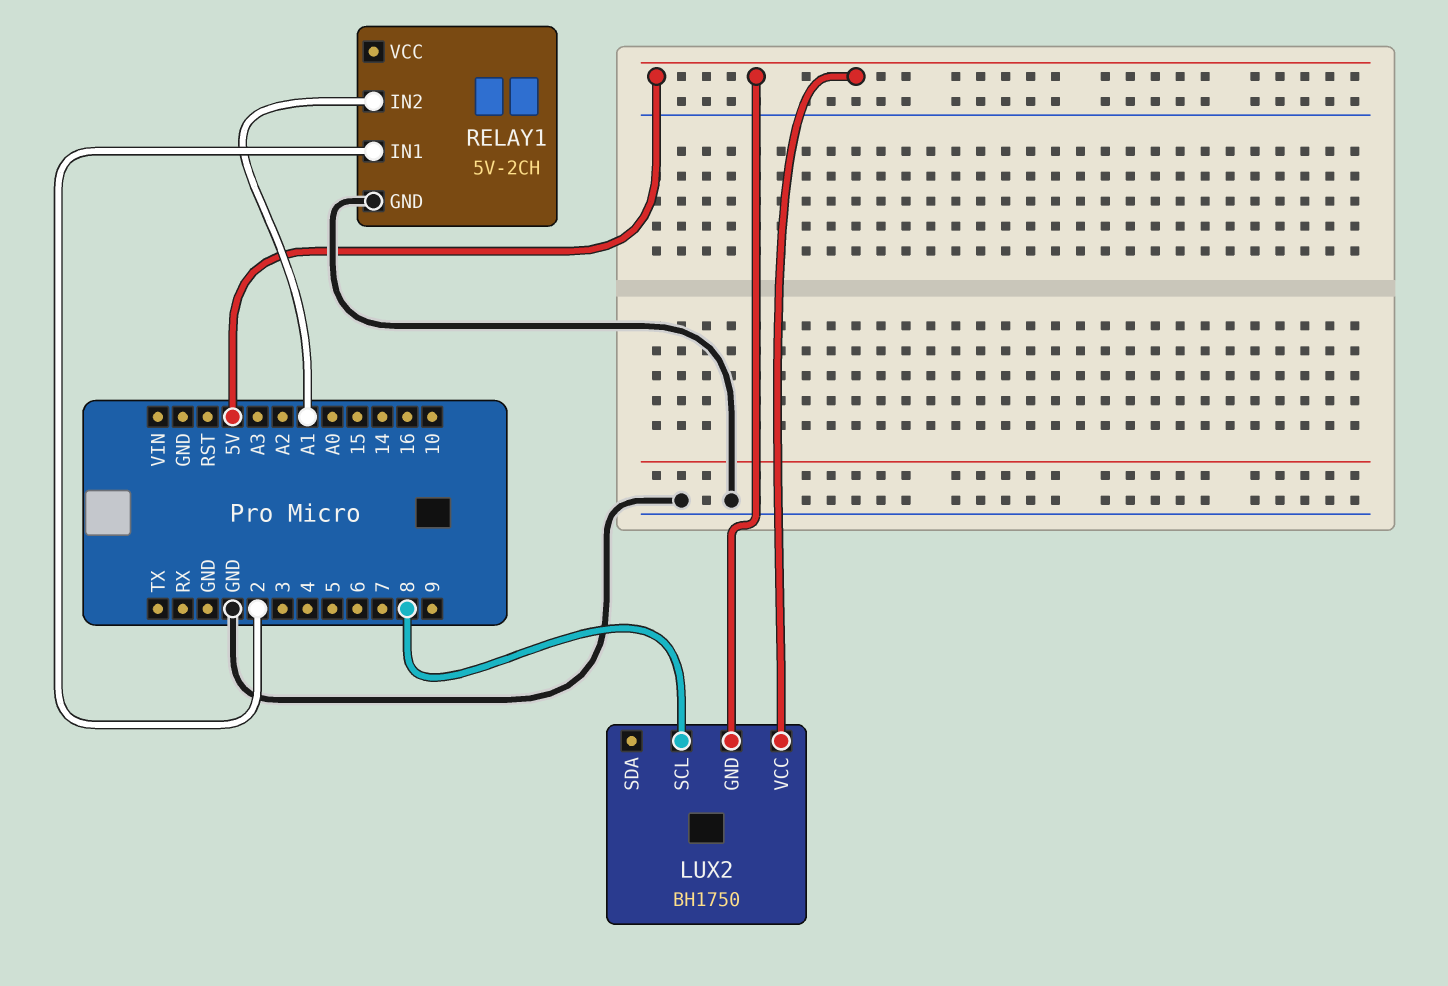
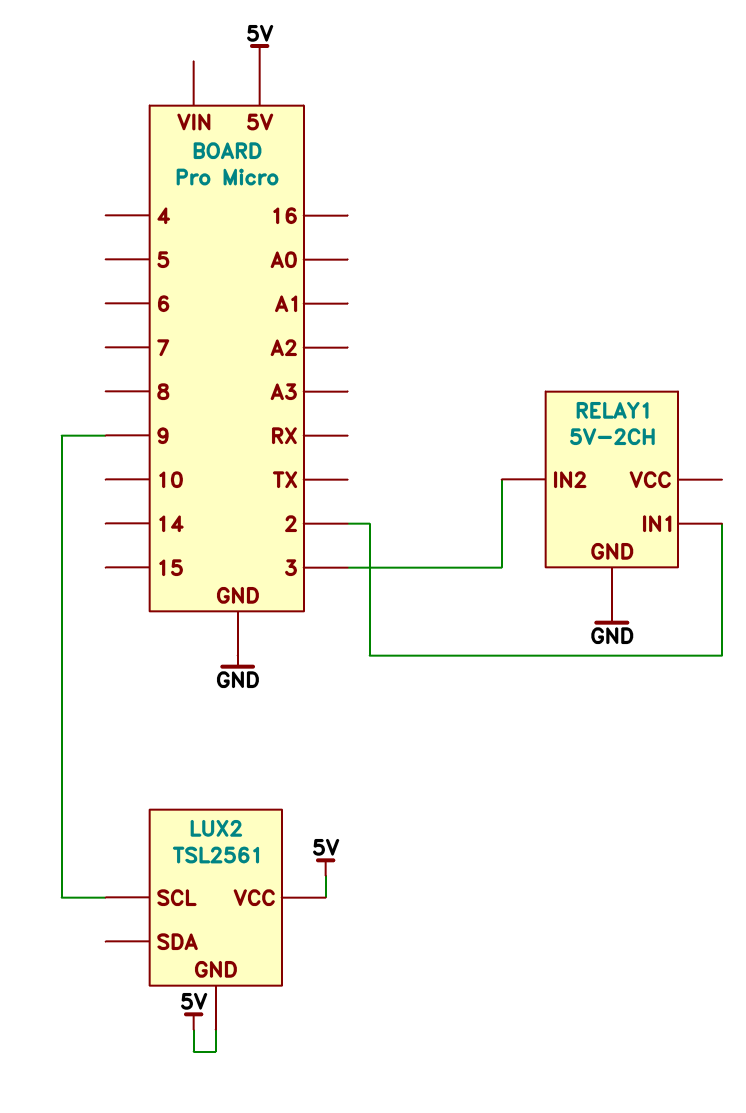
LUX2: BH1750 -> TSL2561
LUX2 pin SCL: 8 -> 9
RELAY1 pin IN2: A1 -> 3

